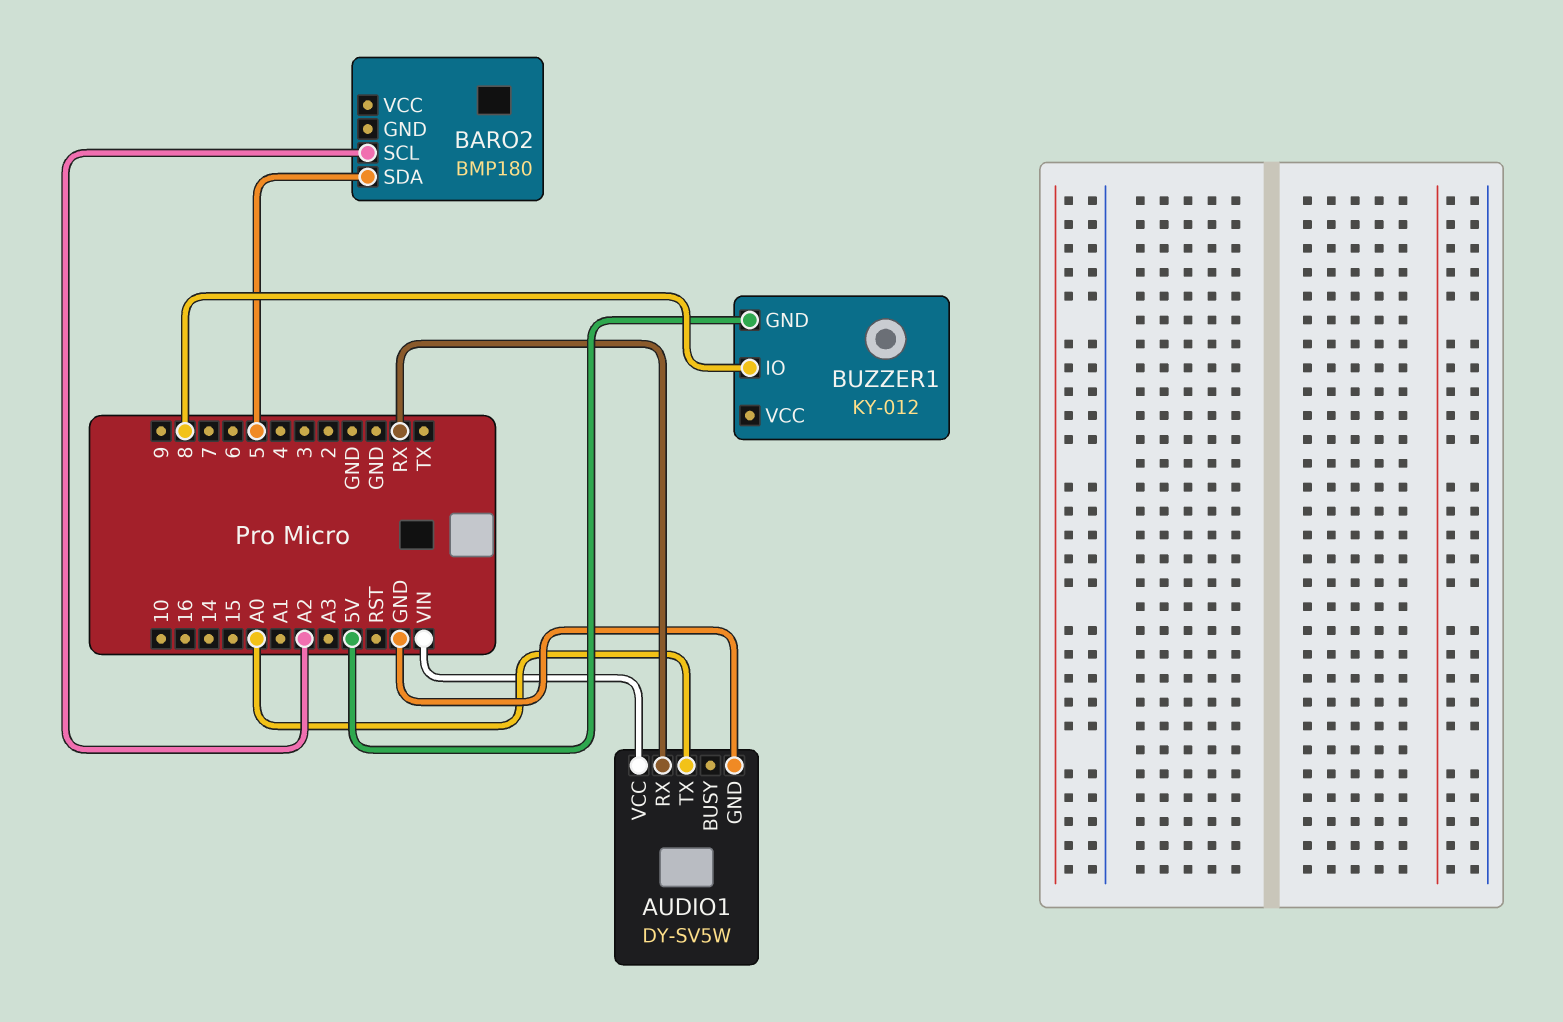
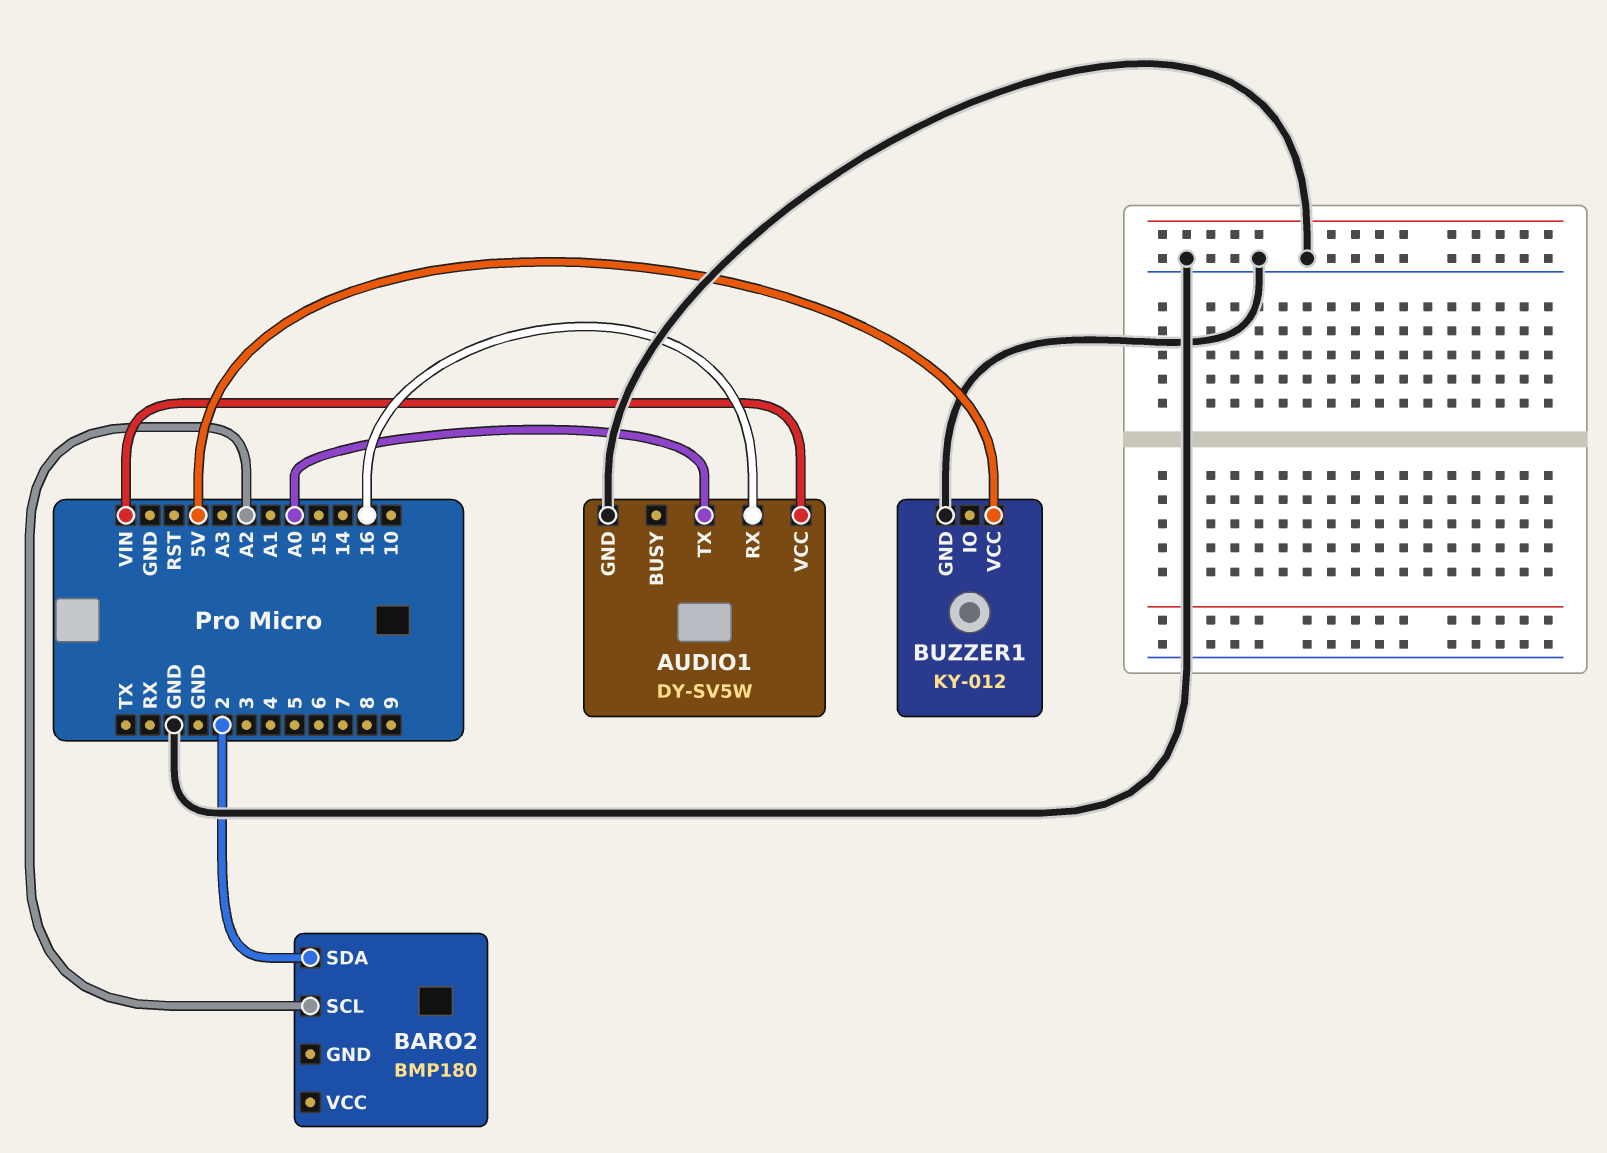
AUDIO1 pin RX: RX -> 16
BARO2 pin SDA: 5 -> 2
BUZZER1 pin GND: 5V -> GND
BUZZER1 pin IO: 8 -> none
BUZZER1 pin VCC: none -> 5V

